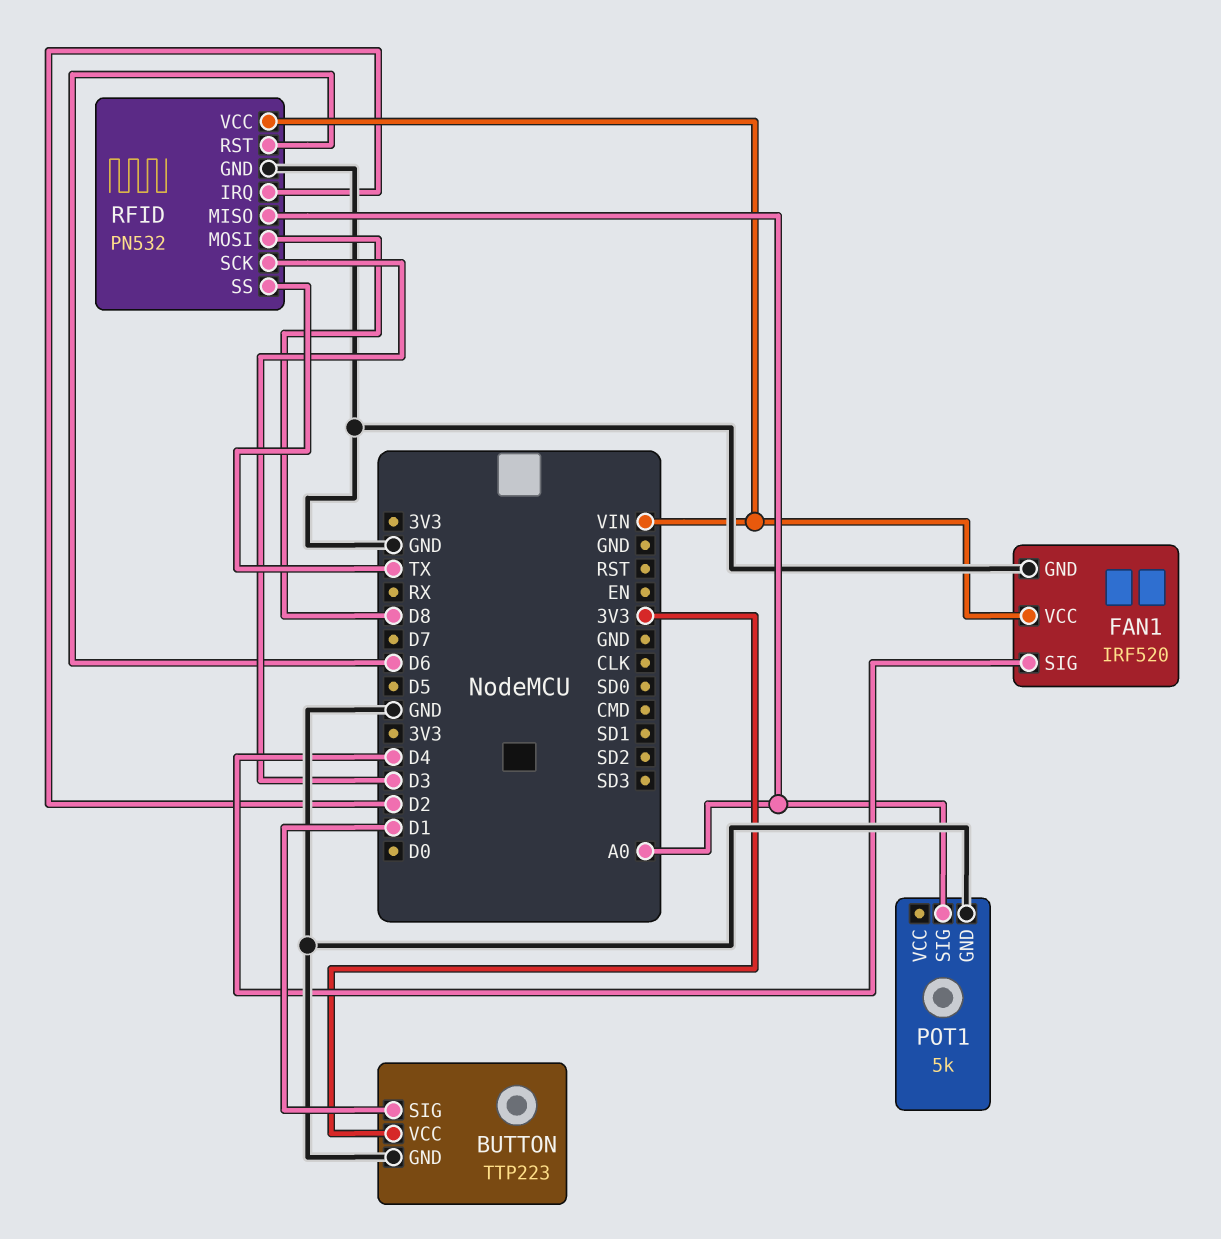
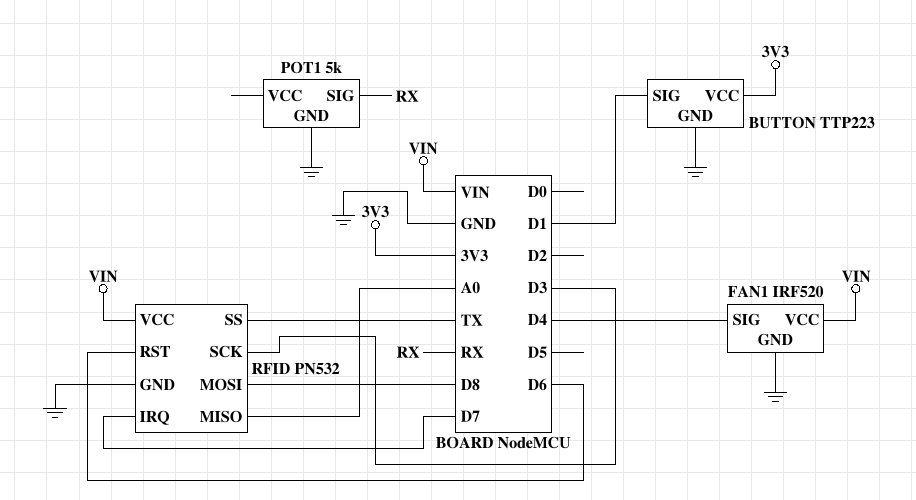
POT1 pin SIG: A0 -> RX
RFID pin IRQ: D2 -> D7

